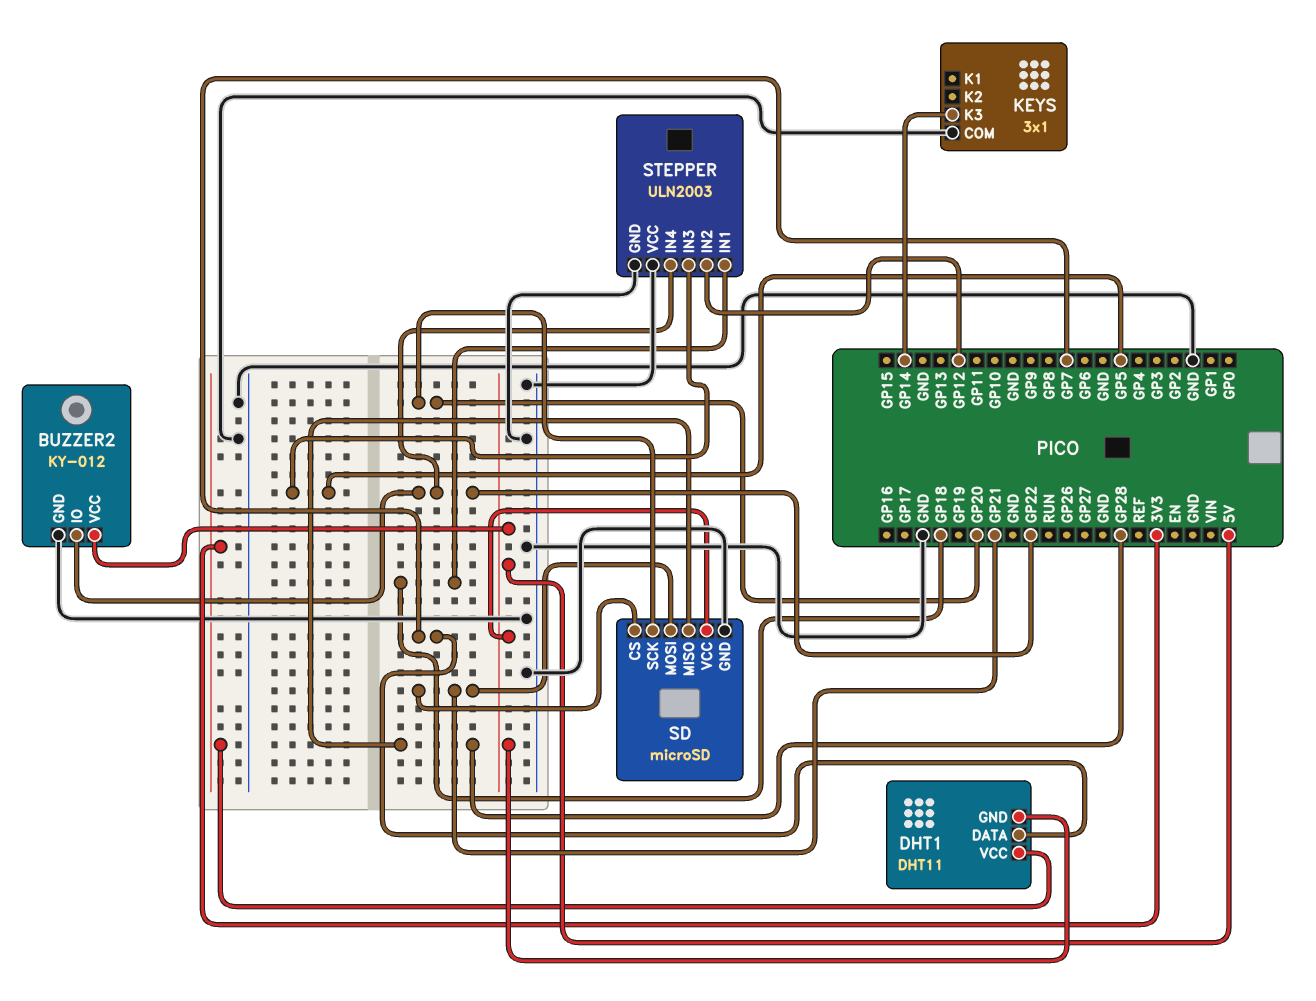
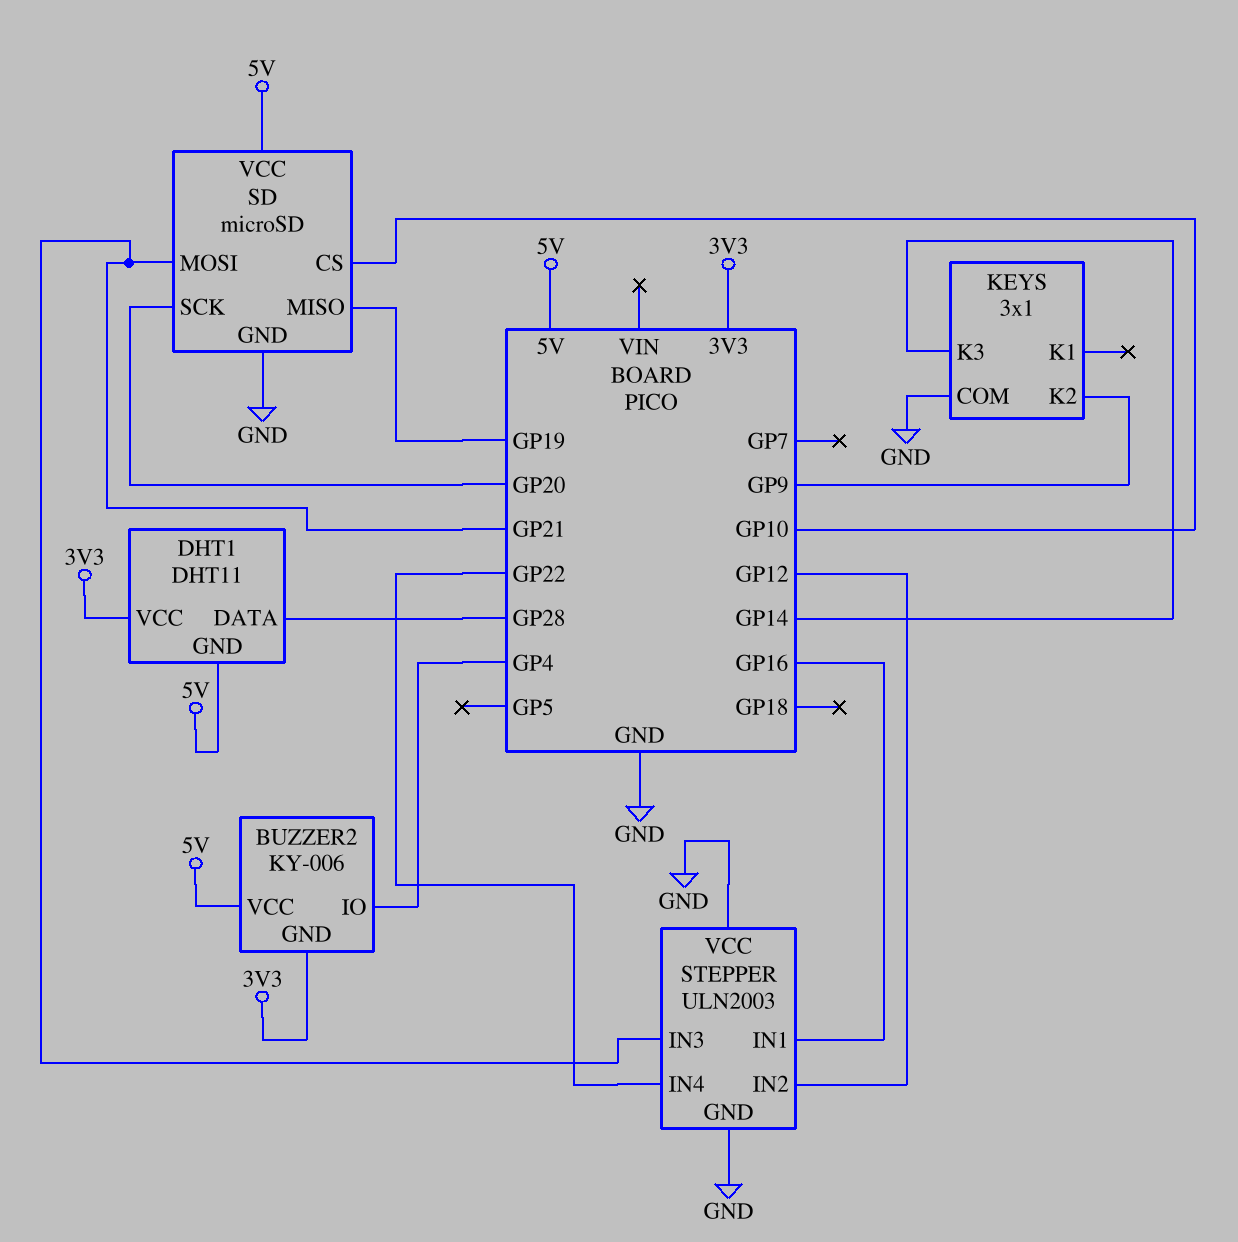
BUZZER2: KY-012 -> KY-006
BUZZER2 pin GND: GND -> 3V3
BUZZER2 pin IO: GP22 -> GP4
DHT1 pin DATA: GP7 -> GP28
KEYS pin K2: none -> GP9
SD pin CS: GP21 -> GP10
SD pin MISO: GP28 -> GP19
STEPPER pin IN1: GP18 -> GP16
STEPPER pin IN3: GP5 -> GP21

